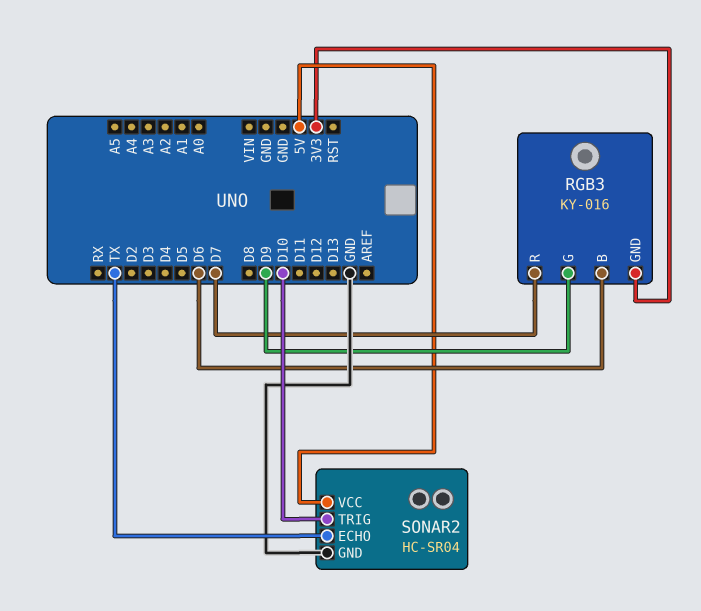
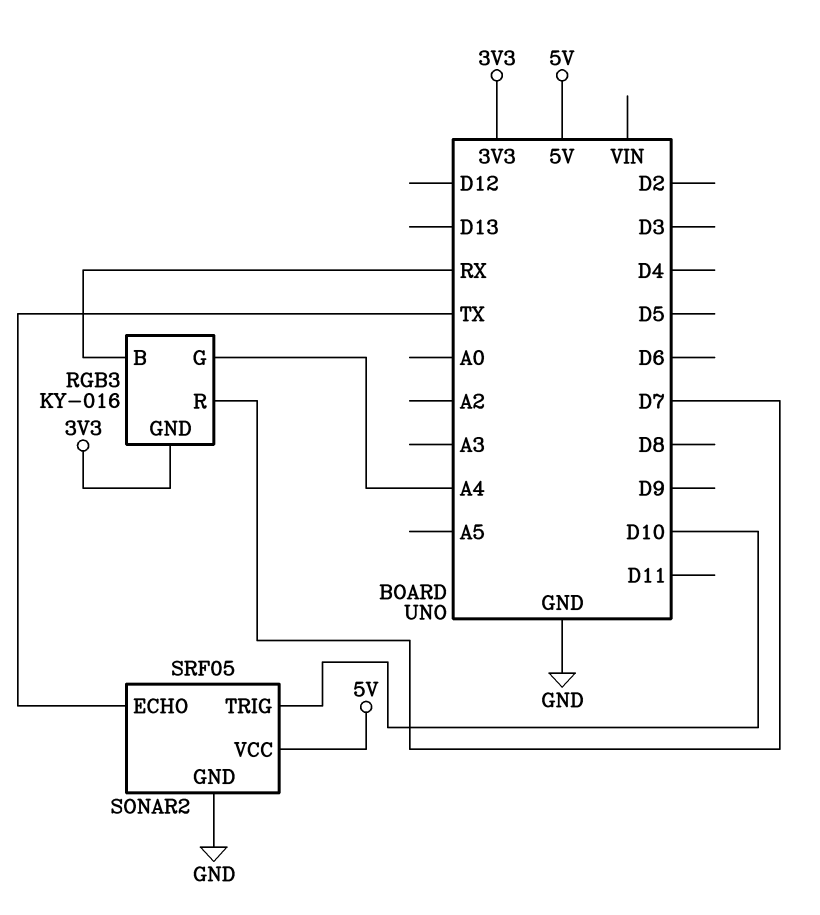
RGB3 pin B: D6 -> RX
RGB3 pin G: D9 -> A4
SONAR2: HC-SR04 -> SRF05

